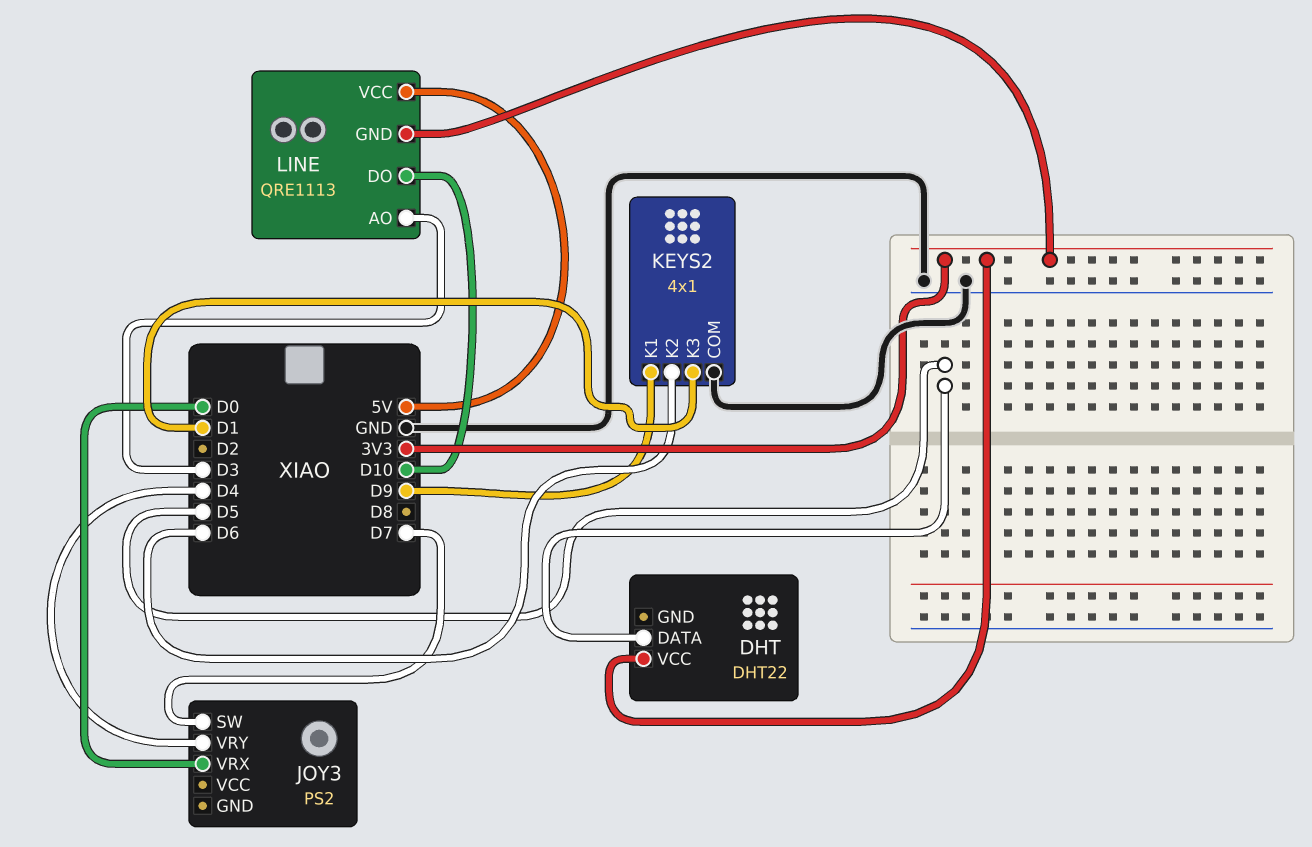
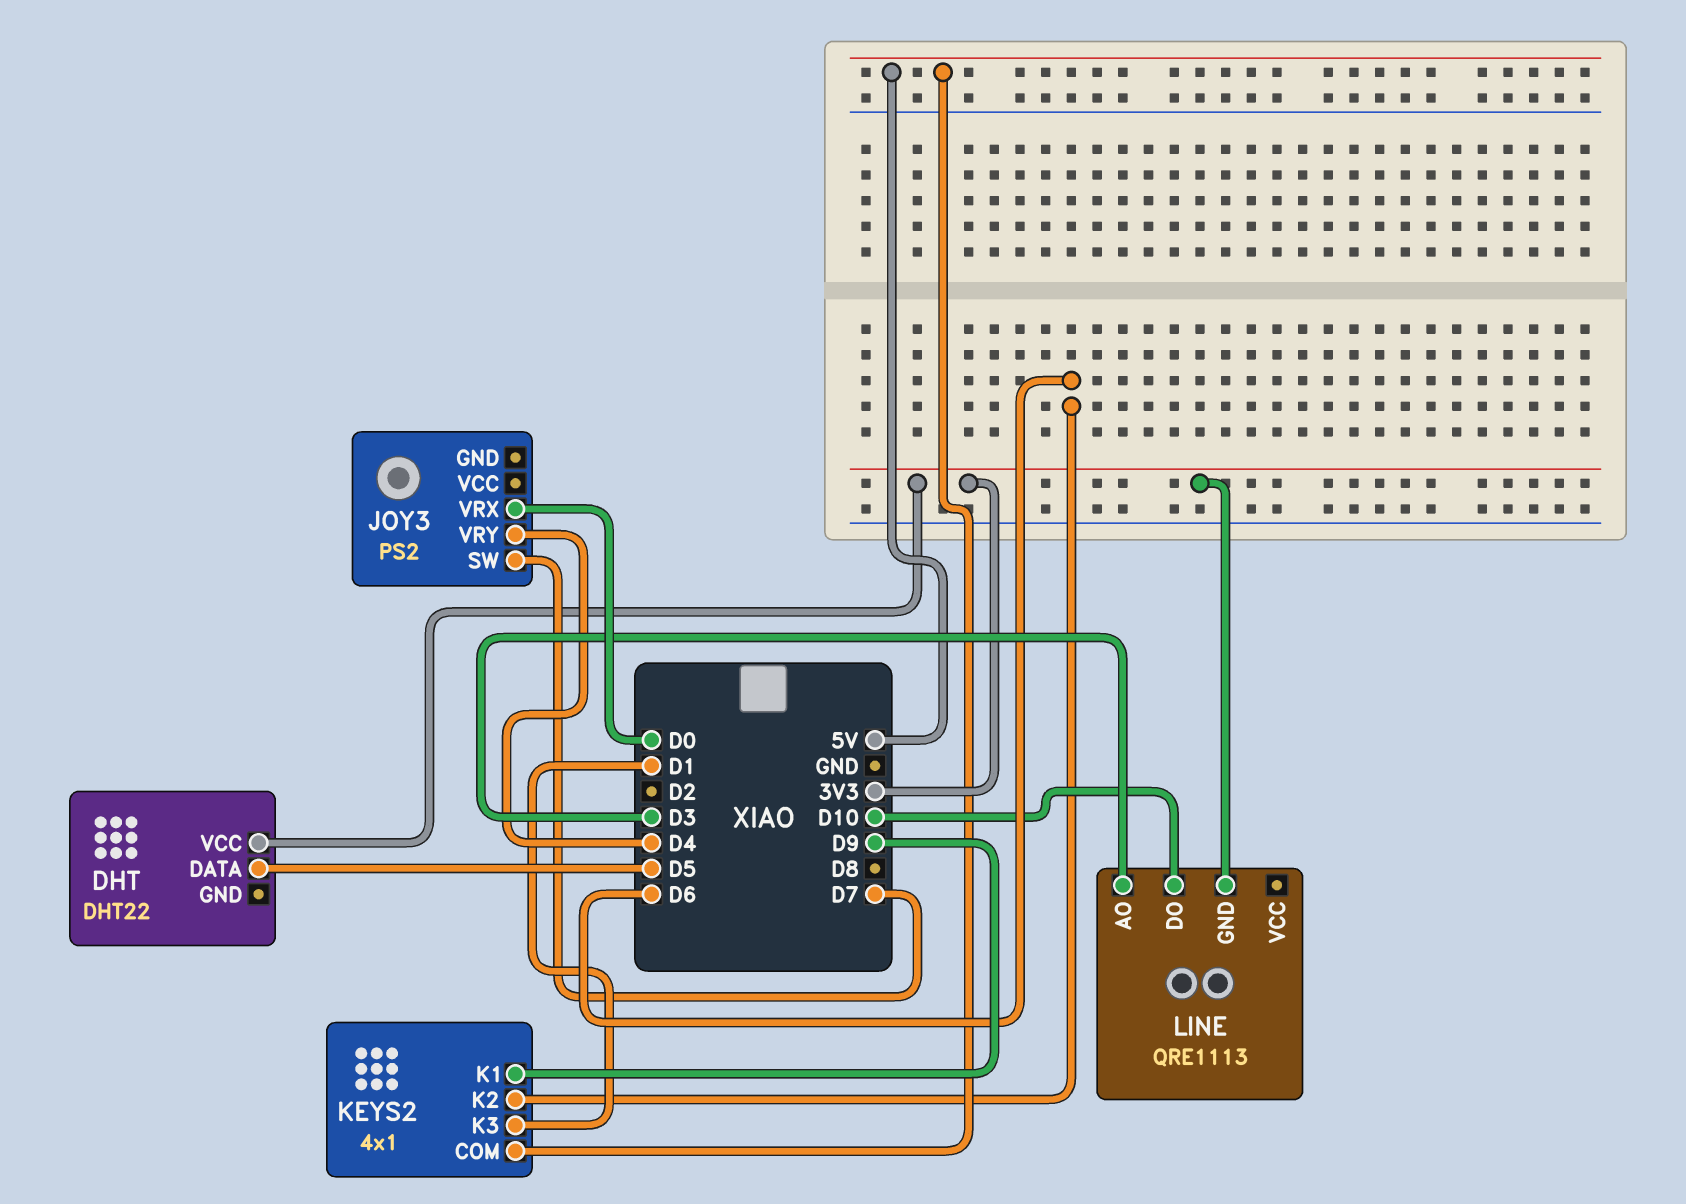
KEYS2 pin COM: GND -> 5V
LINE pin VCC: 5V -> none

